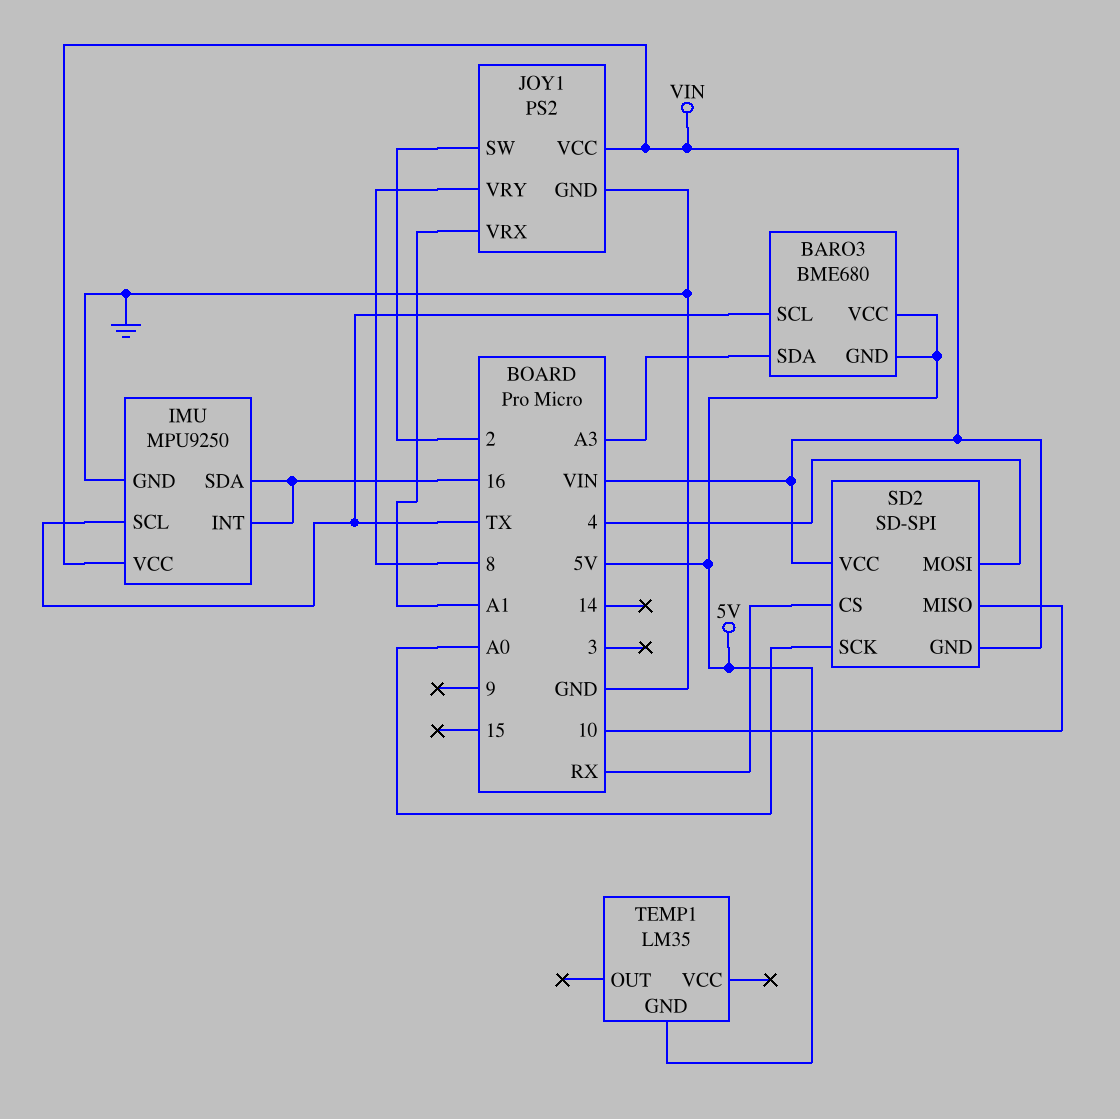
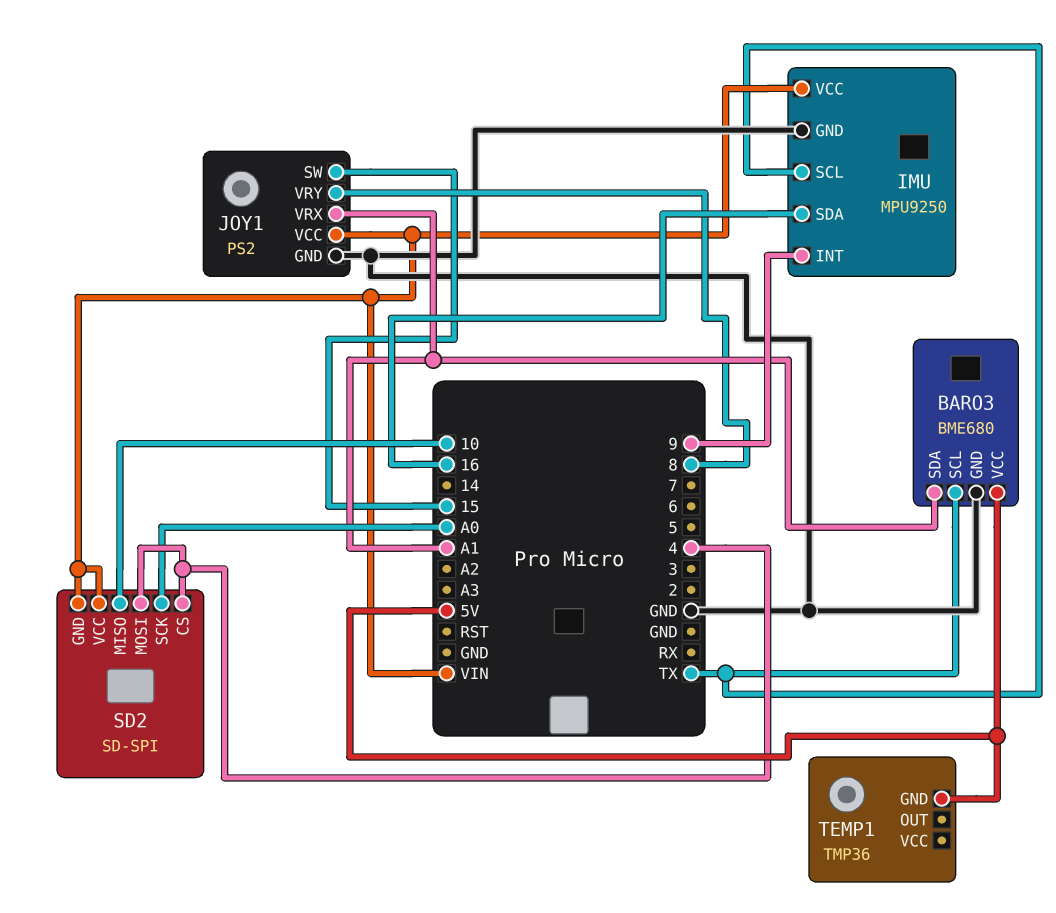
BARO3 pin GND: 5V -> GND
BARO3 pin SDA: A3 -> A1
IMU pin INT: 16 -> 9
JOY1 pin SW: 2 -> 15
SD2 pin CS: RX -> 4
TEMP1: LM35 -> TMP36

